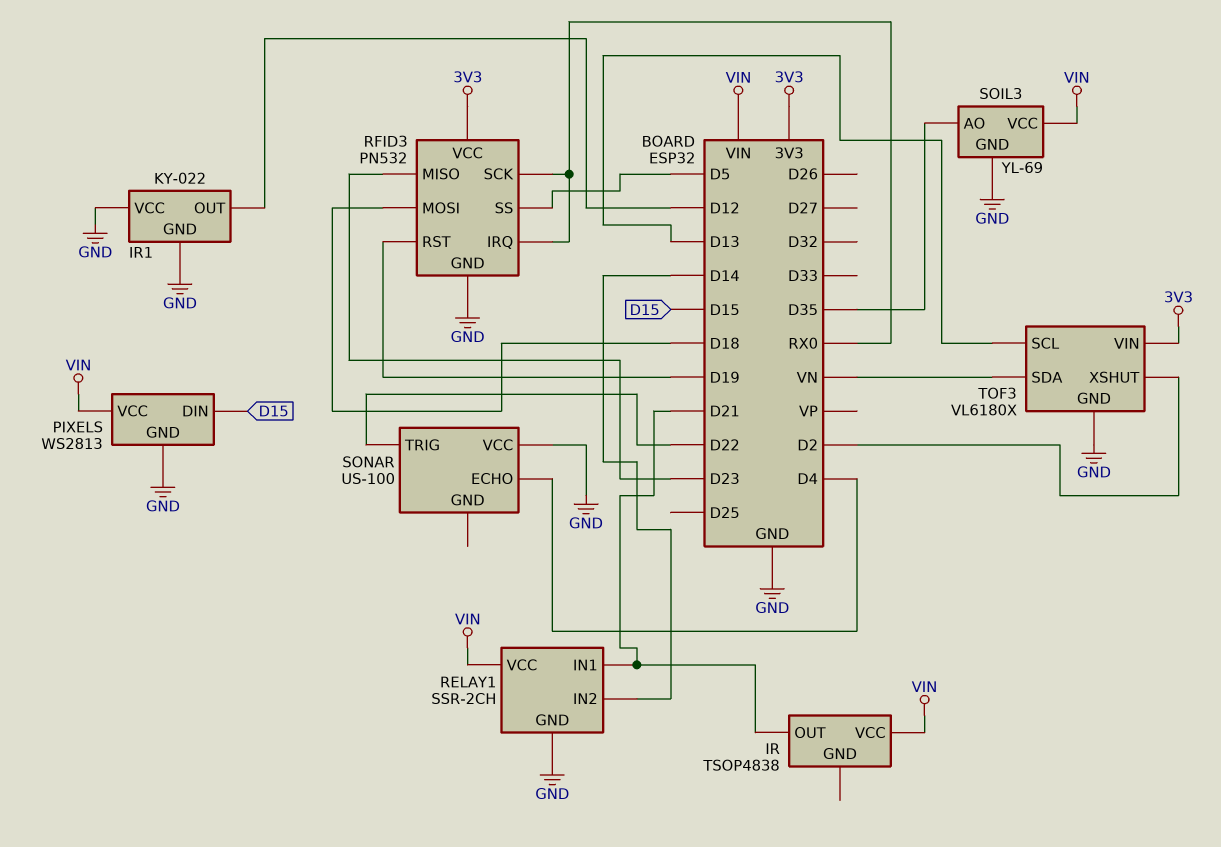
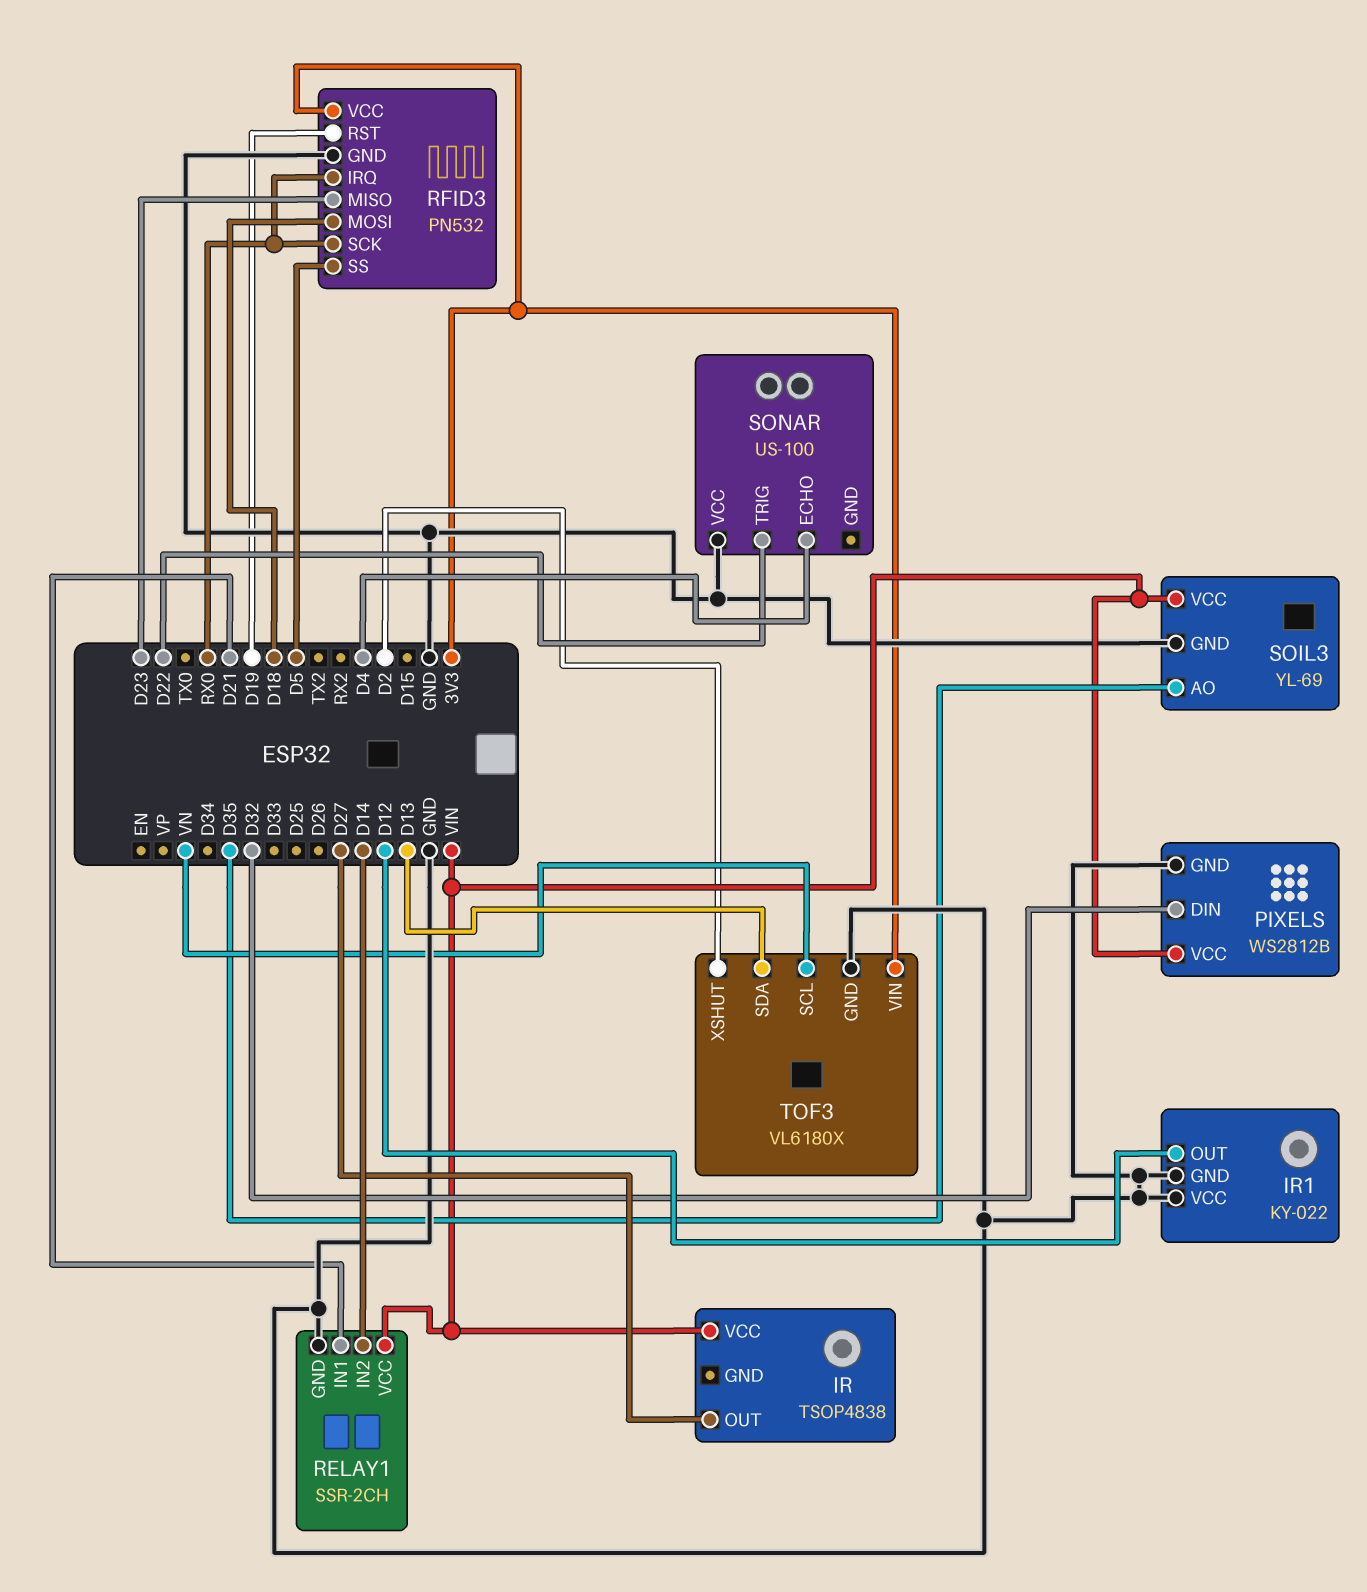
IR pin OUT: D21 -> D27
PIXELS: WS2813 -> WS2812B
PIXELS pin DIN: D15 -> D32
TOF3 pin SCL: D13 -> VN
TOF3 pin SDA: VN -> D13

